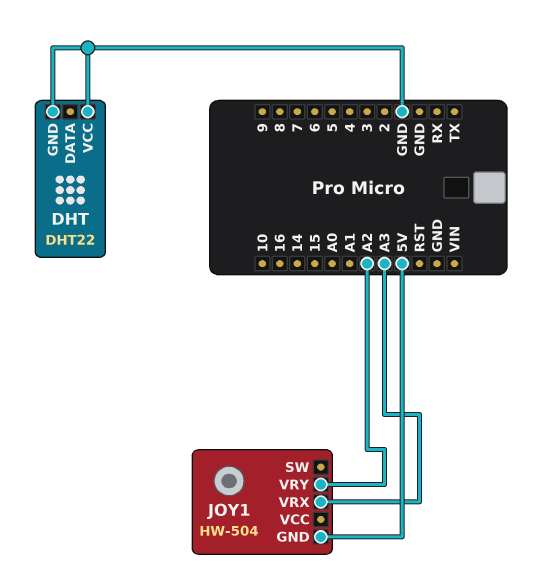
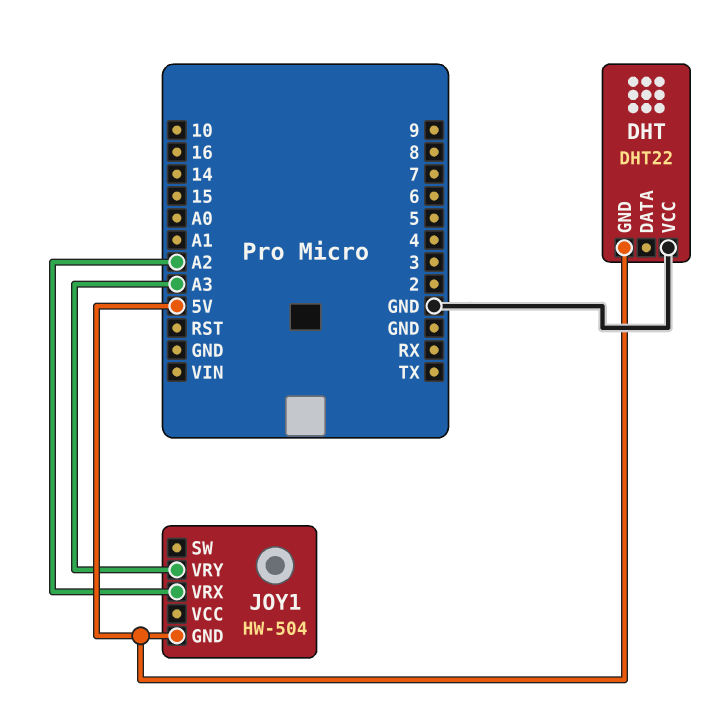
DHT pin GND: GND -> 5V
JOY1 pin VRX: A3 -> A2
JOY1 pin VRY: A2 -> A3

